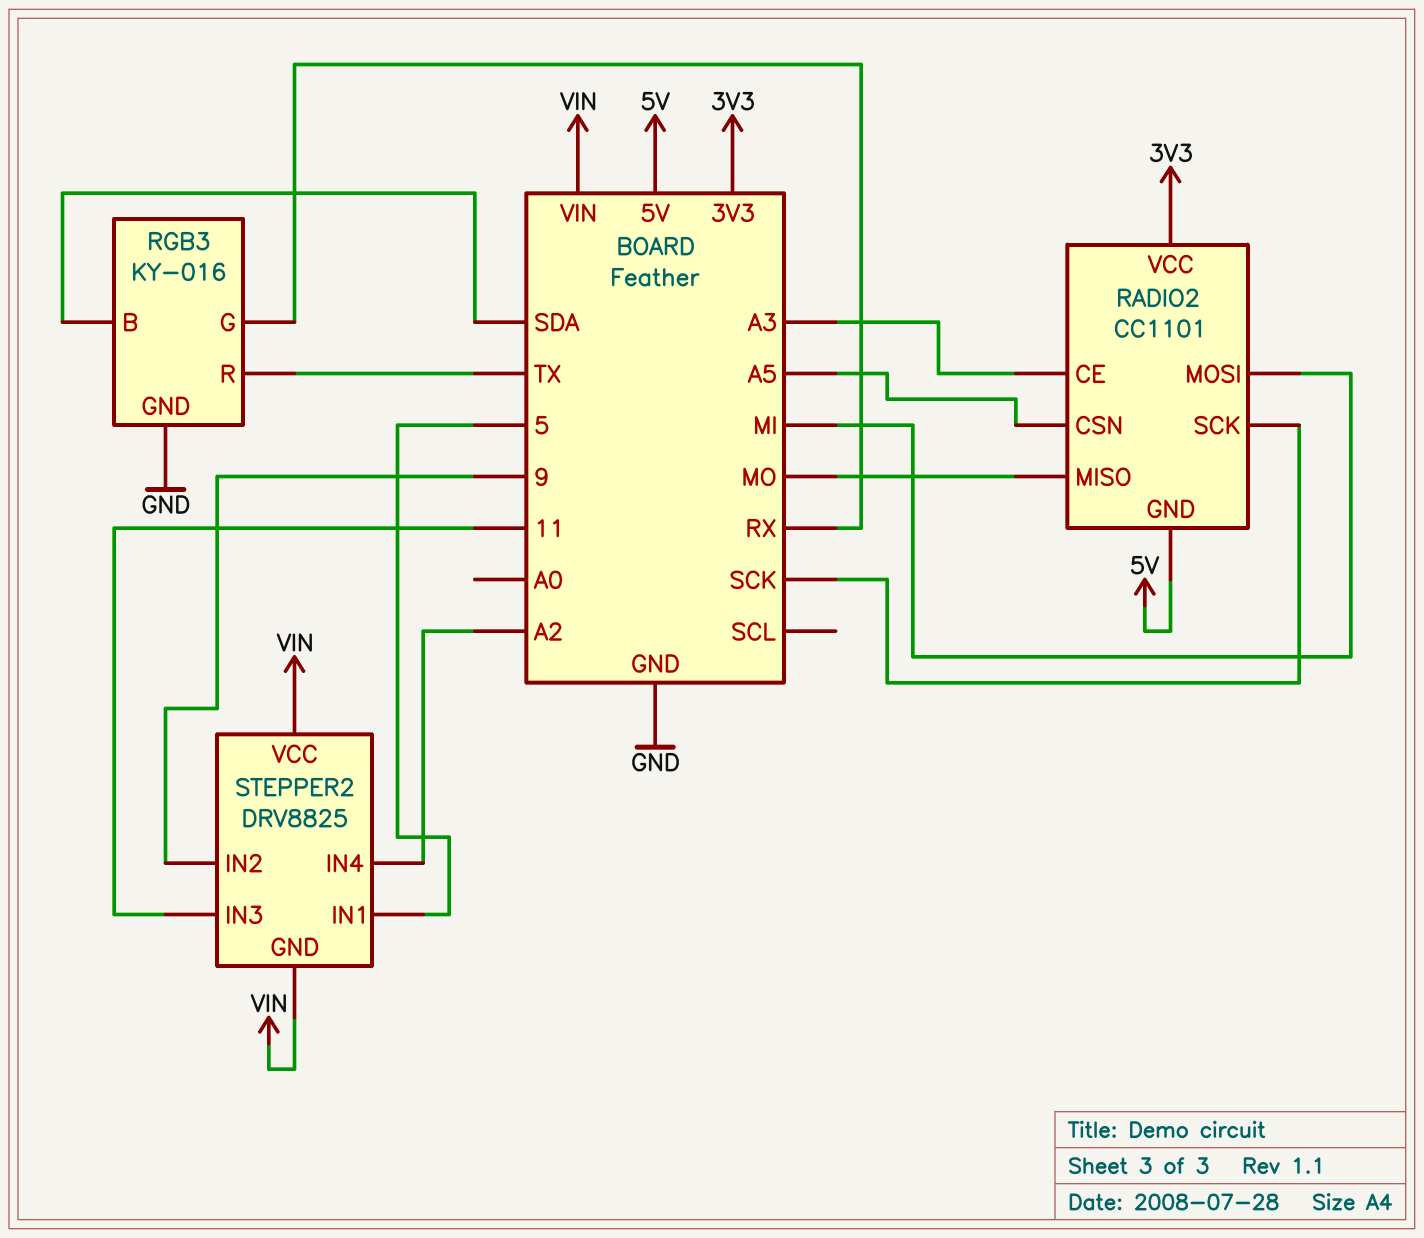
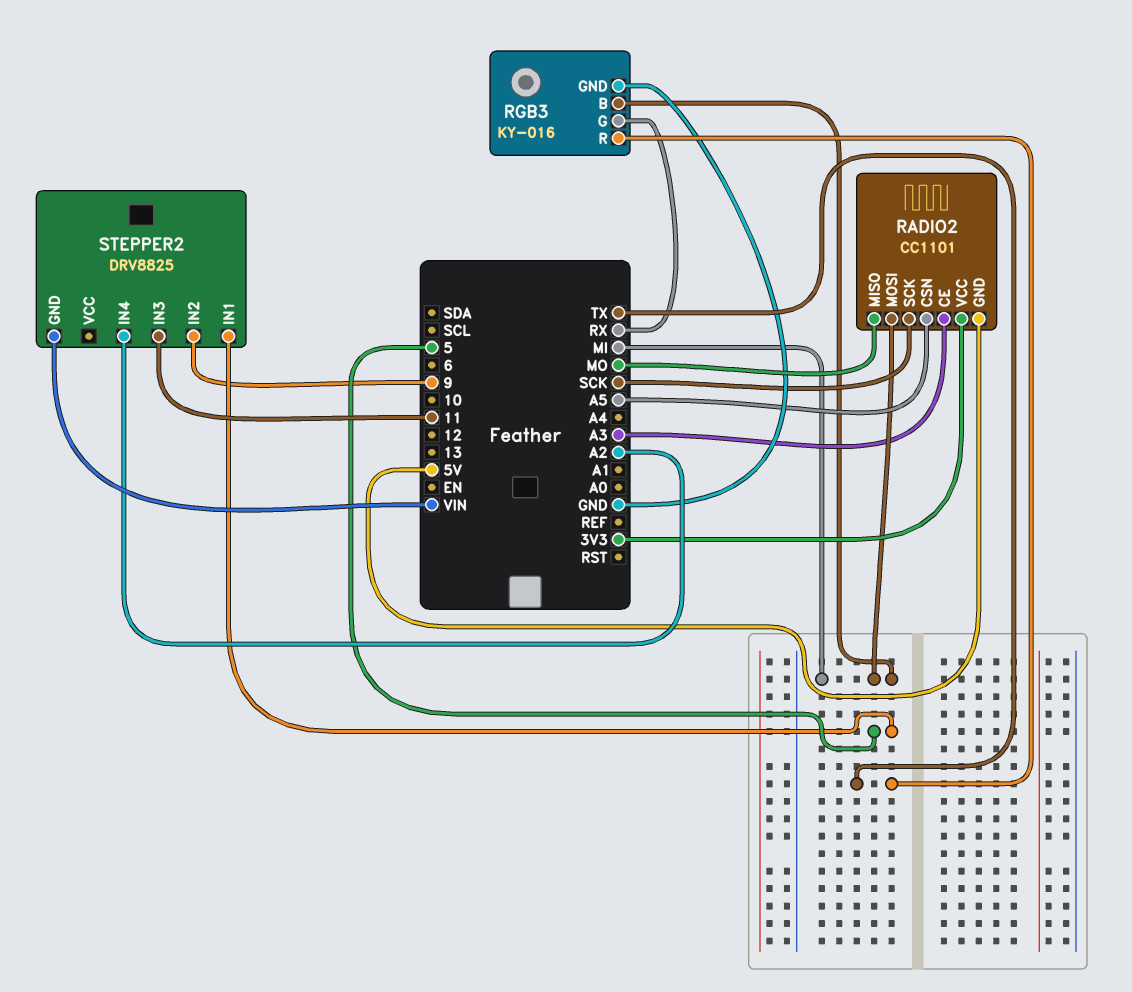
RGB3 pin B: SDA -> MI
STEPPER2 pin VCC: VIN -> none

